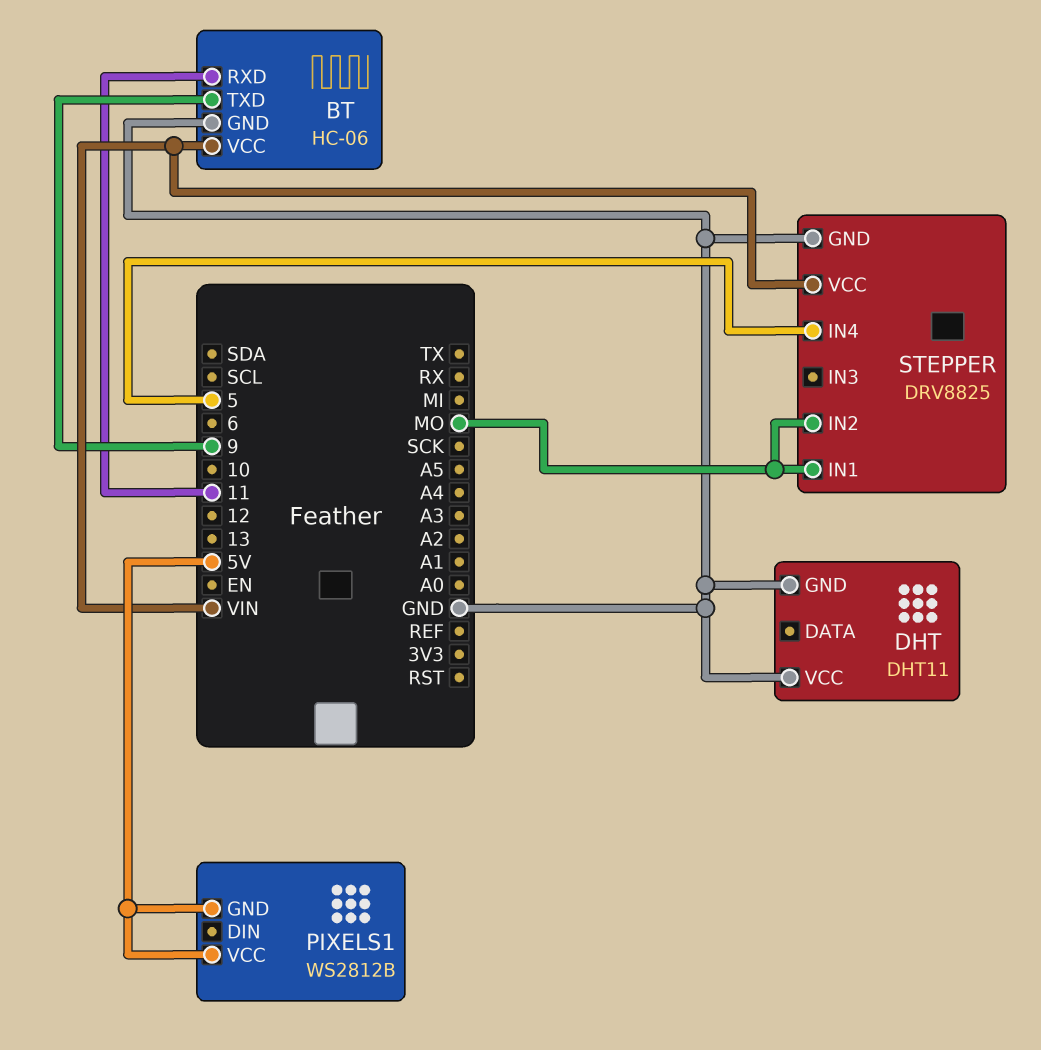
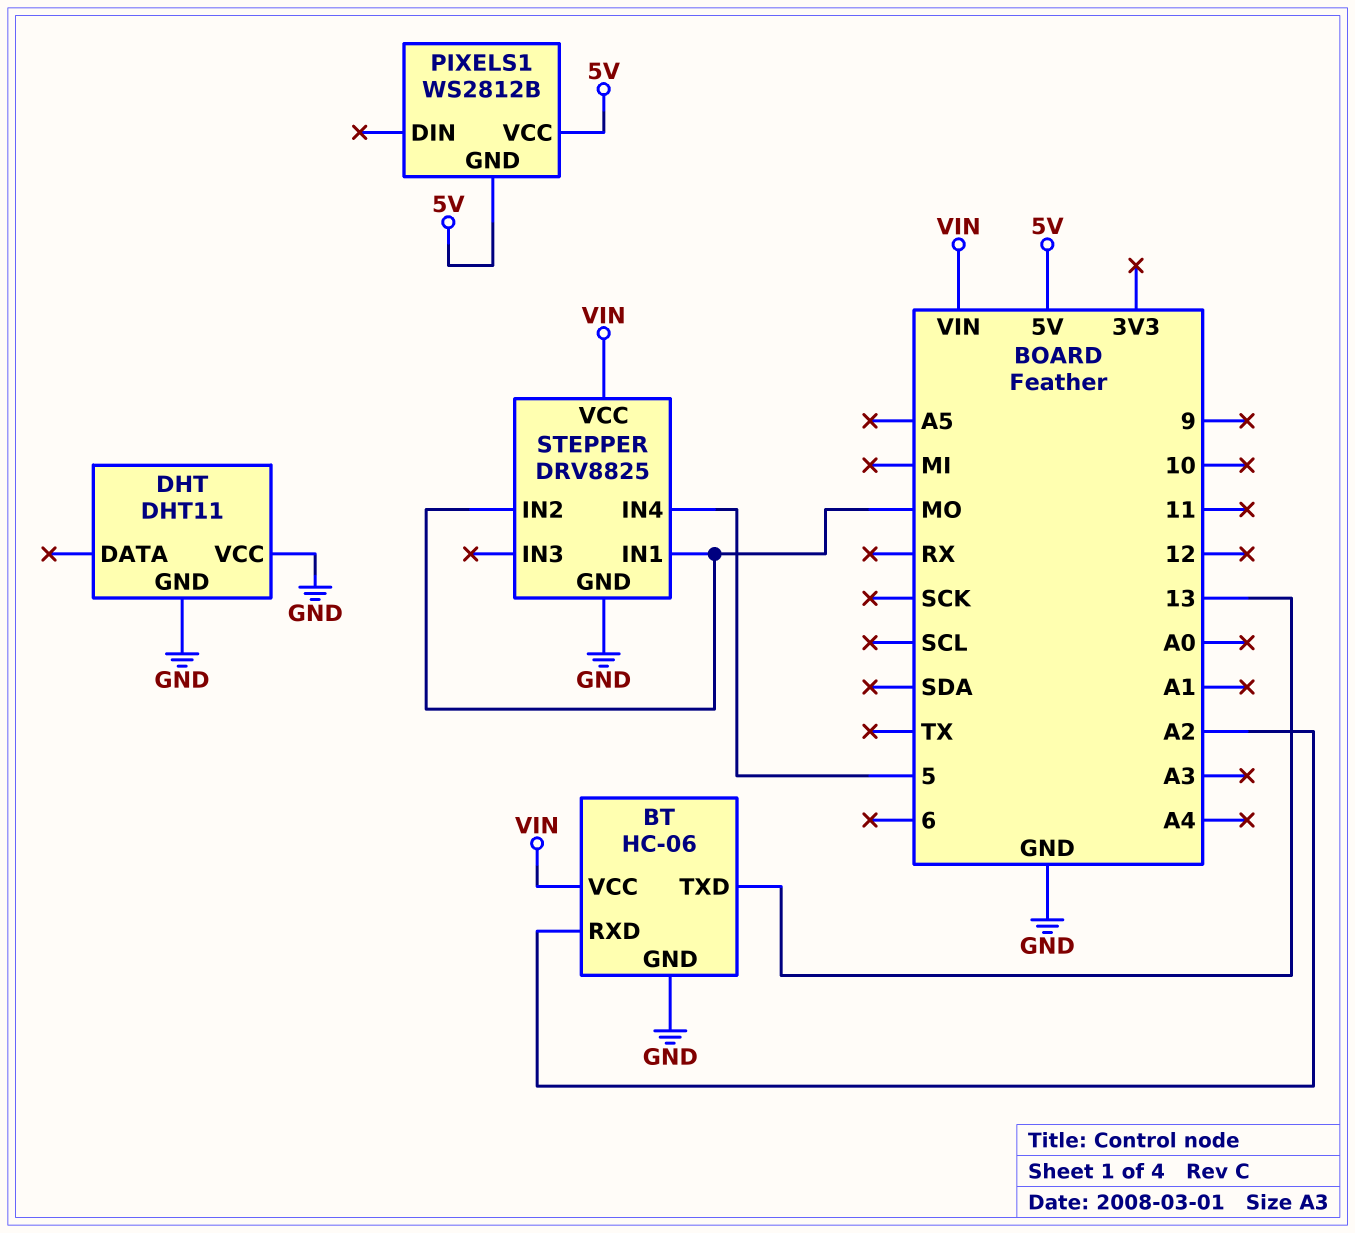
BT pin RXD: 11 -> A2
BT pin TXD: 9 -> 13

